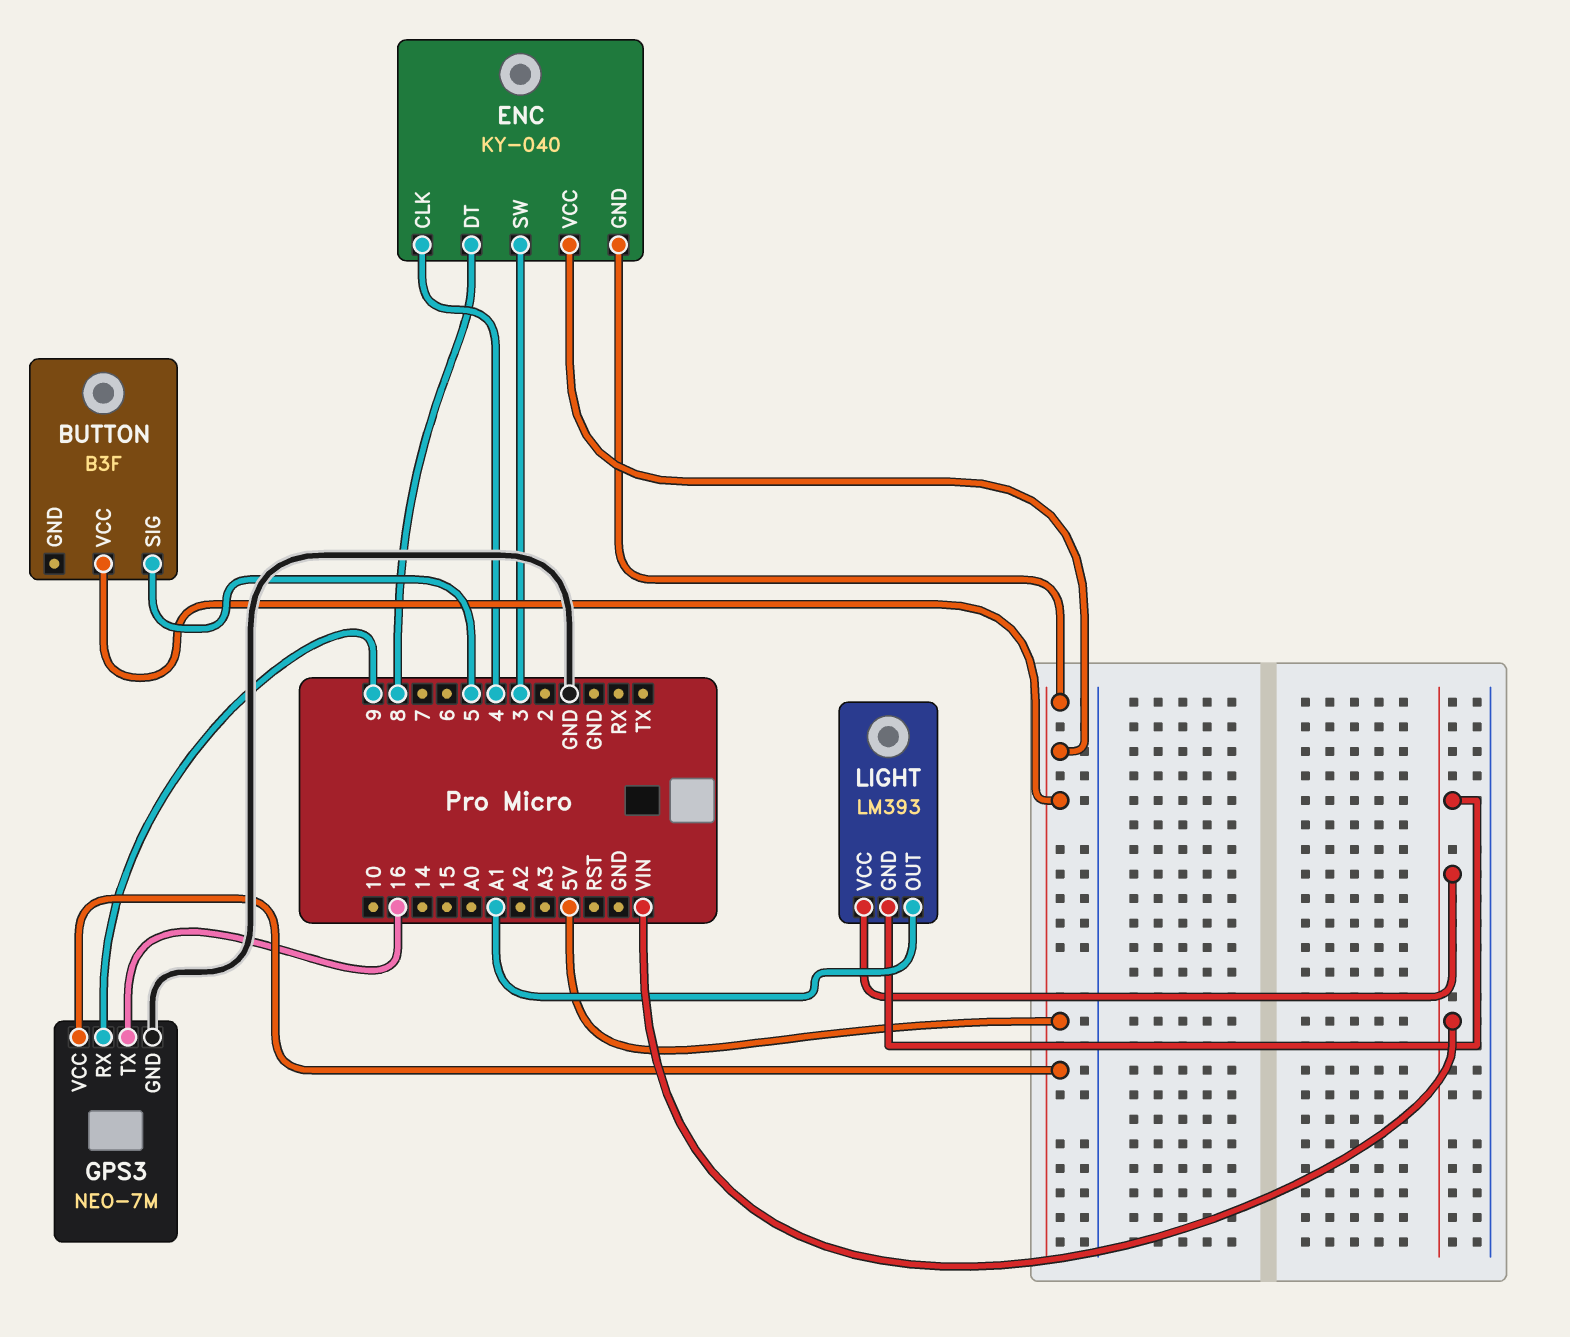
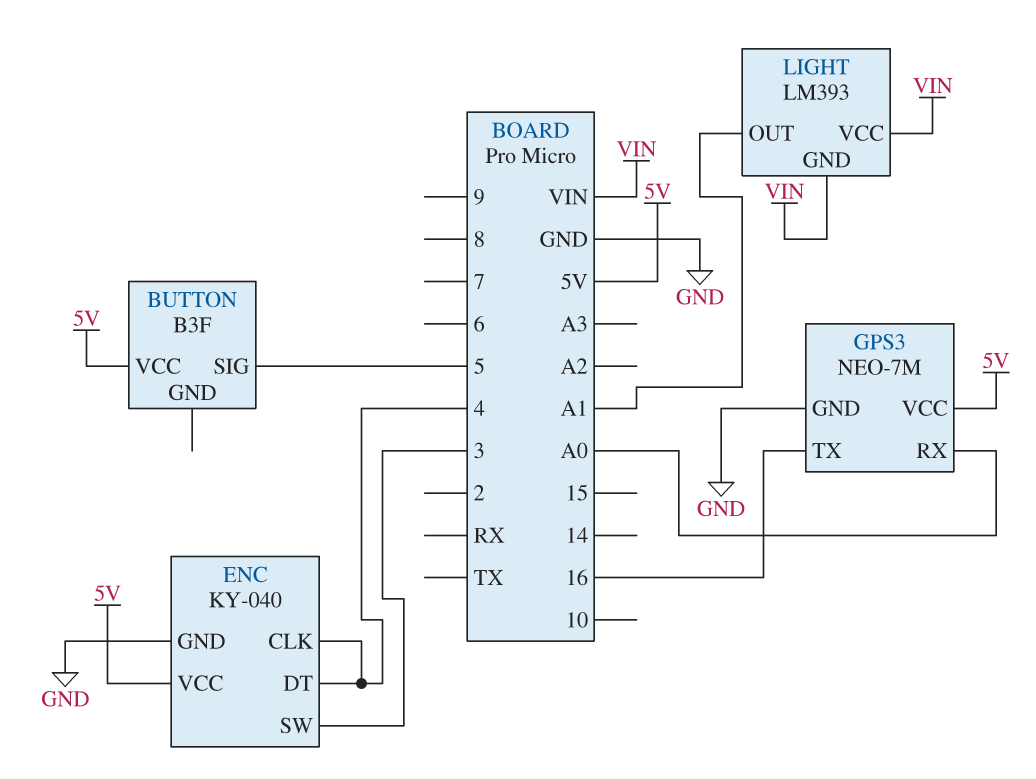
ENC pin DT: 8 -> 4
ENC pin GND: 5V -> GND
GPS3 pin RX: 9 -> A0

